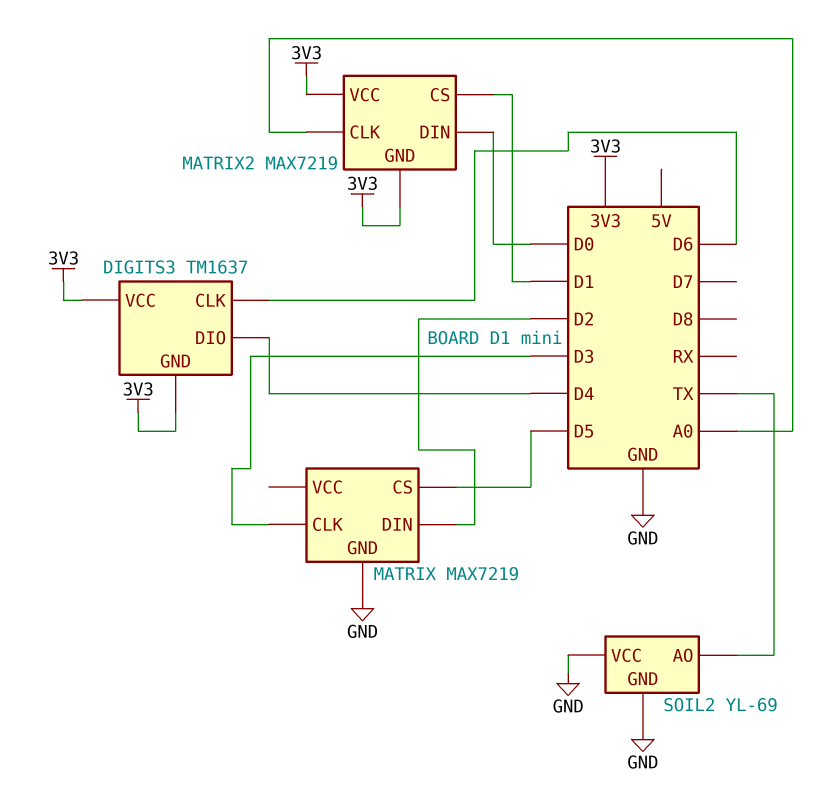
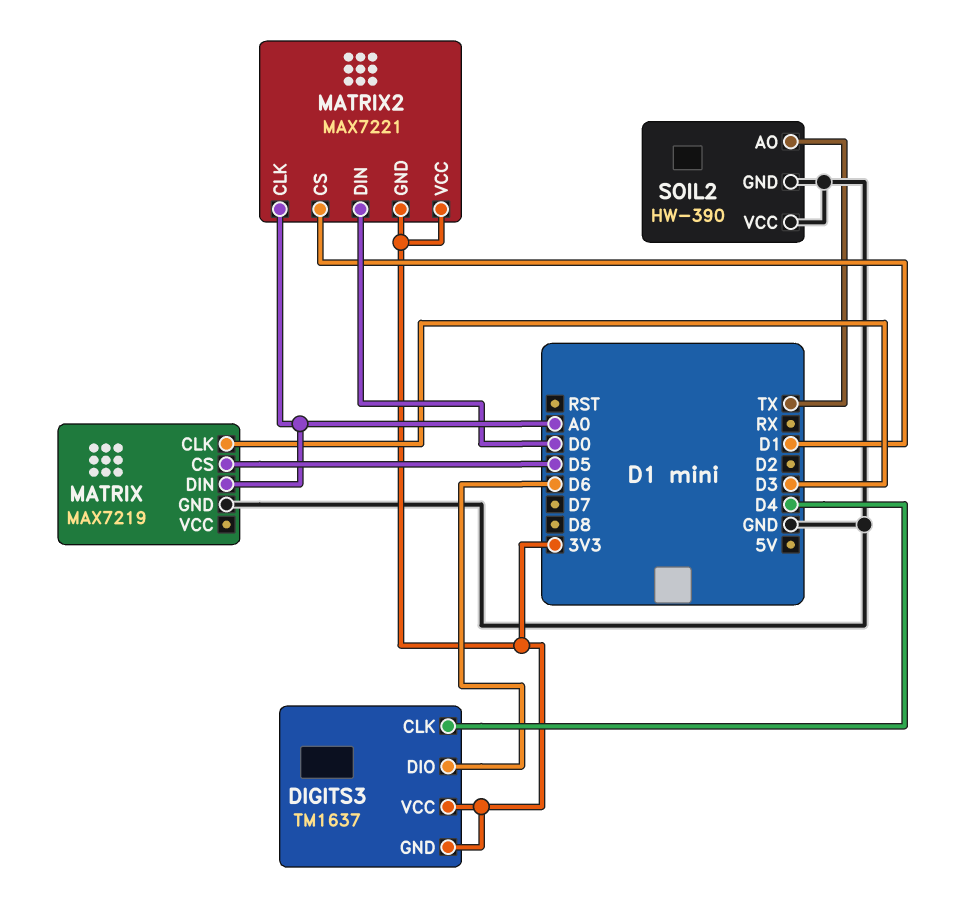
DIGITS3 pin CLK: D6 -> D4
DIGITS3 pin DIO: D4 -> D6
MATRIX pin DIN: D2 -> A0
MATRIX2: MAX7219 -> MAX7221
SOIL2: YL-69 -> HW-390

